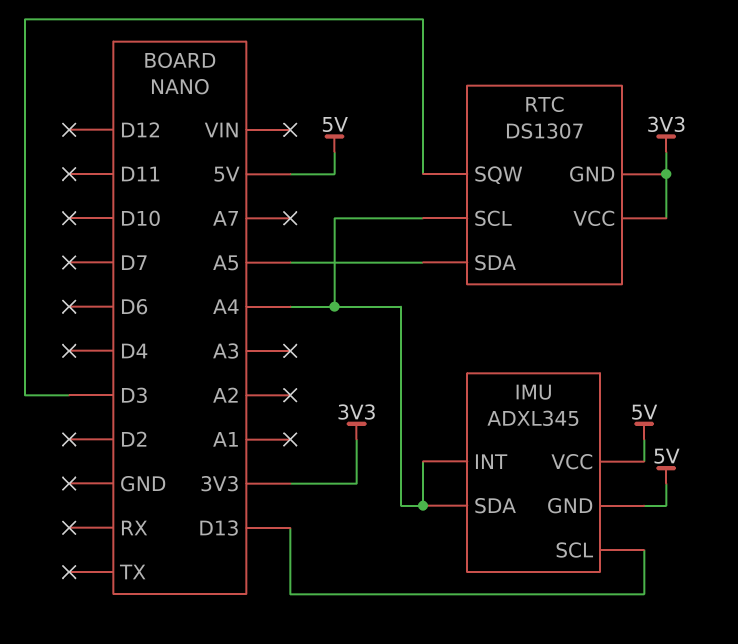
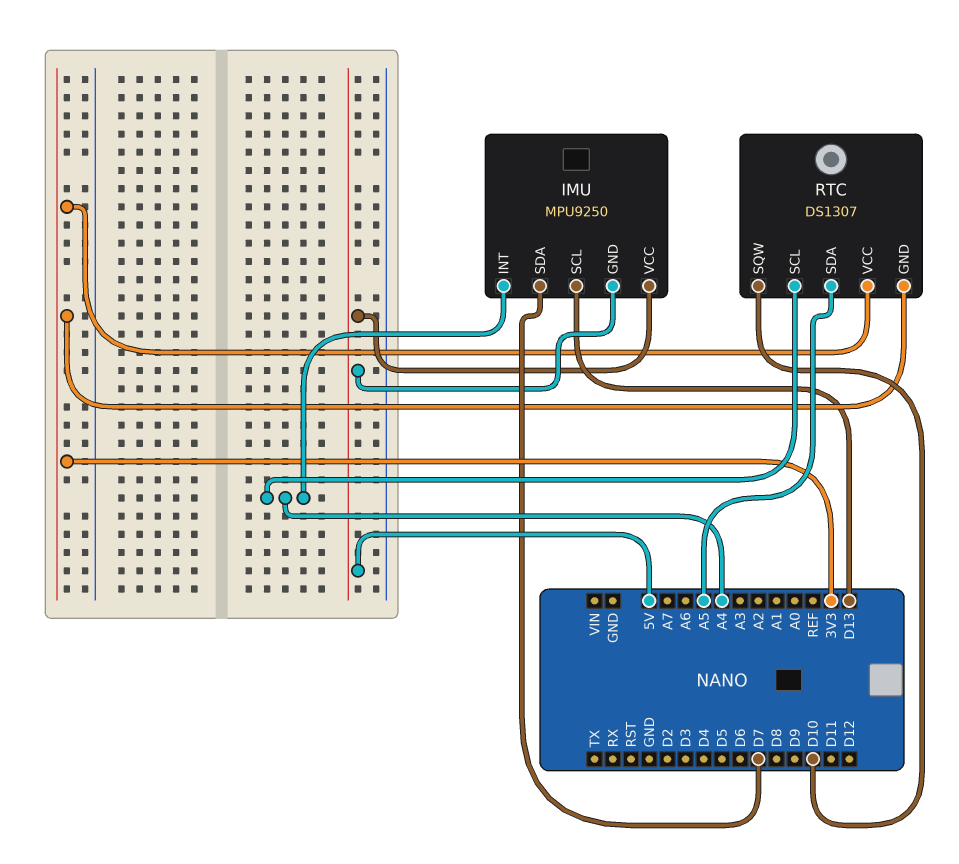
IMU: ADXL345 -> MPU9250
IMU pin SDA: A4 -> D7
RTC pin SQW: D3 -> D10

